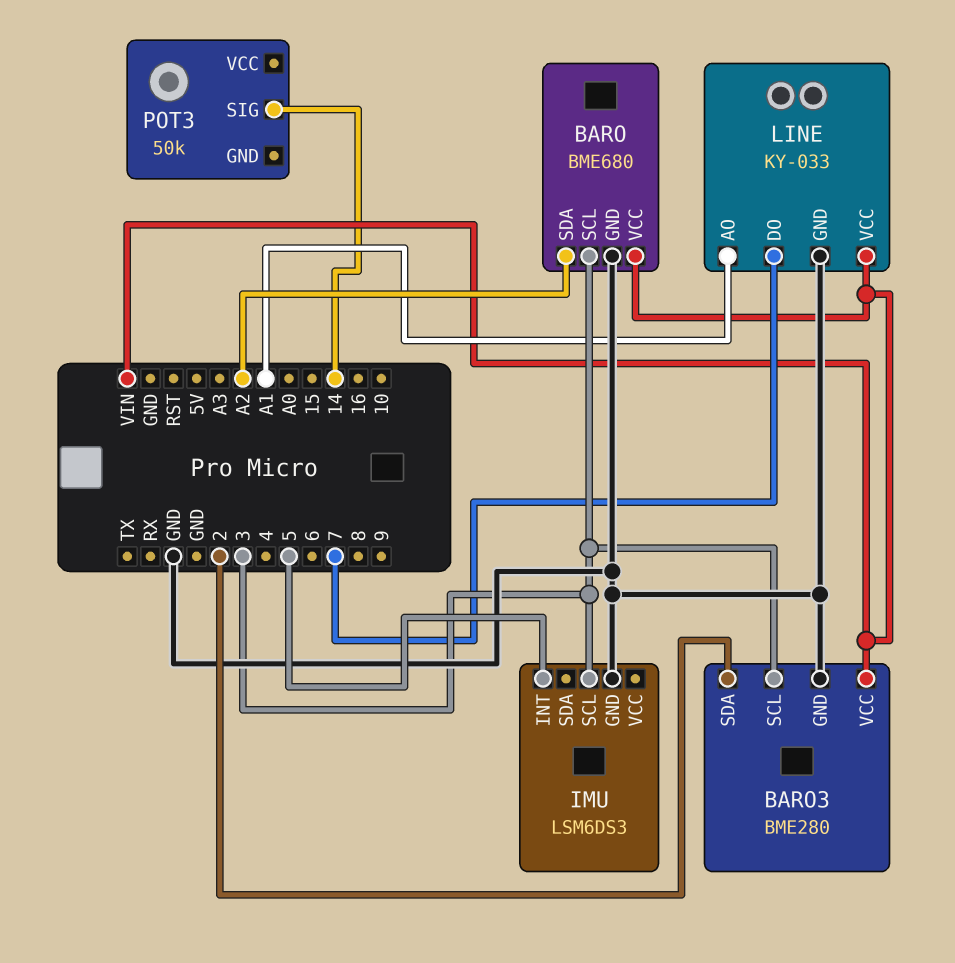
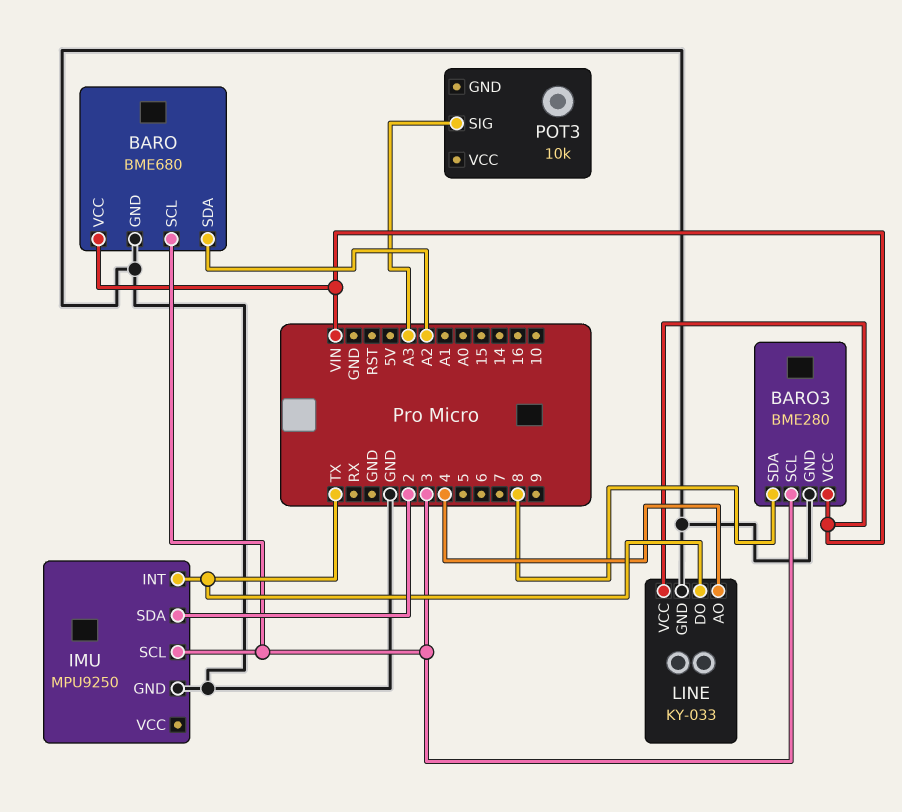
BARO3 pin SDA: 2 -> 8
IMU: LSM6DS3 -> MPU9250
IMU pin INT: 5 -> TX
IMU pin SDA: none -> 2
LINE pin AO: A1 -> 4
LINE pin DO: 7 -> TX
POT3: 50k -> 10k
POT3 pin SIG: 14 -> A3

